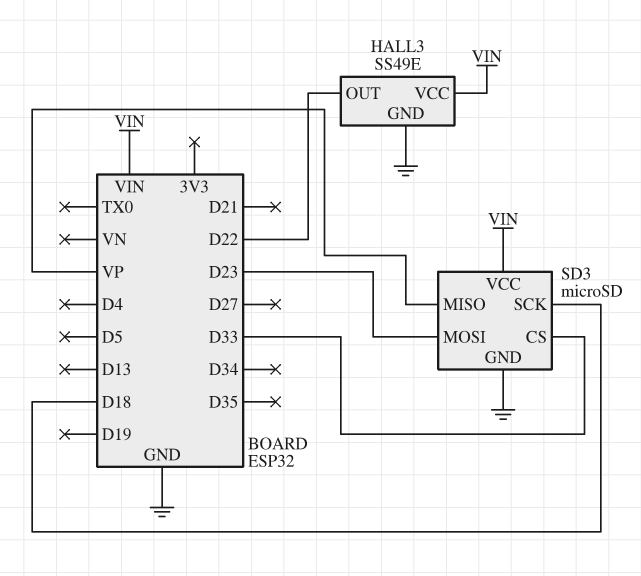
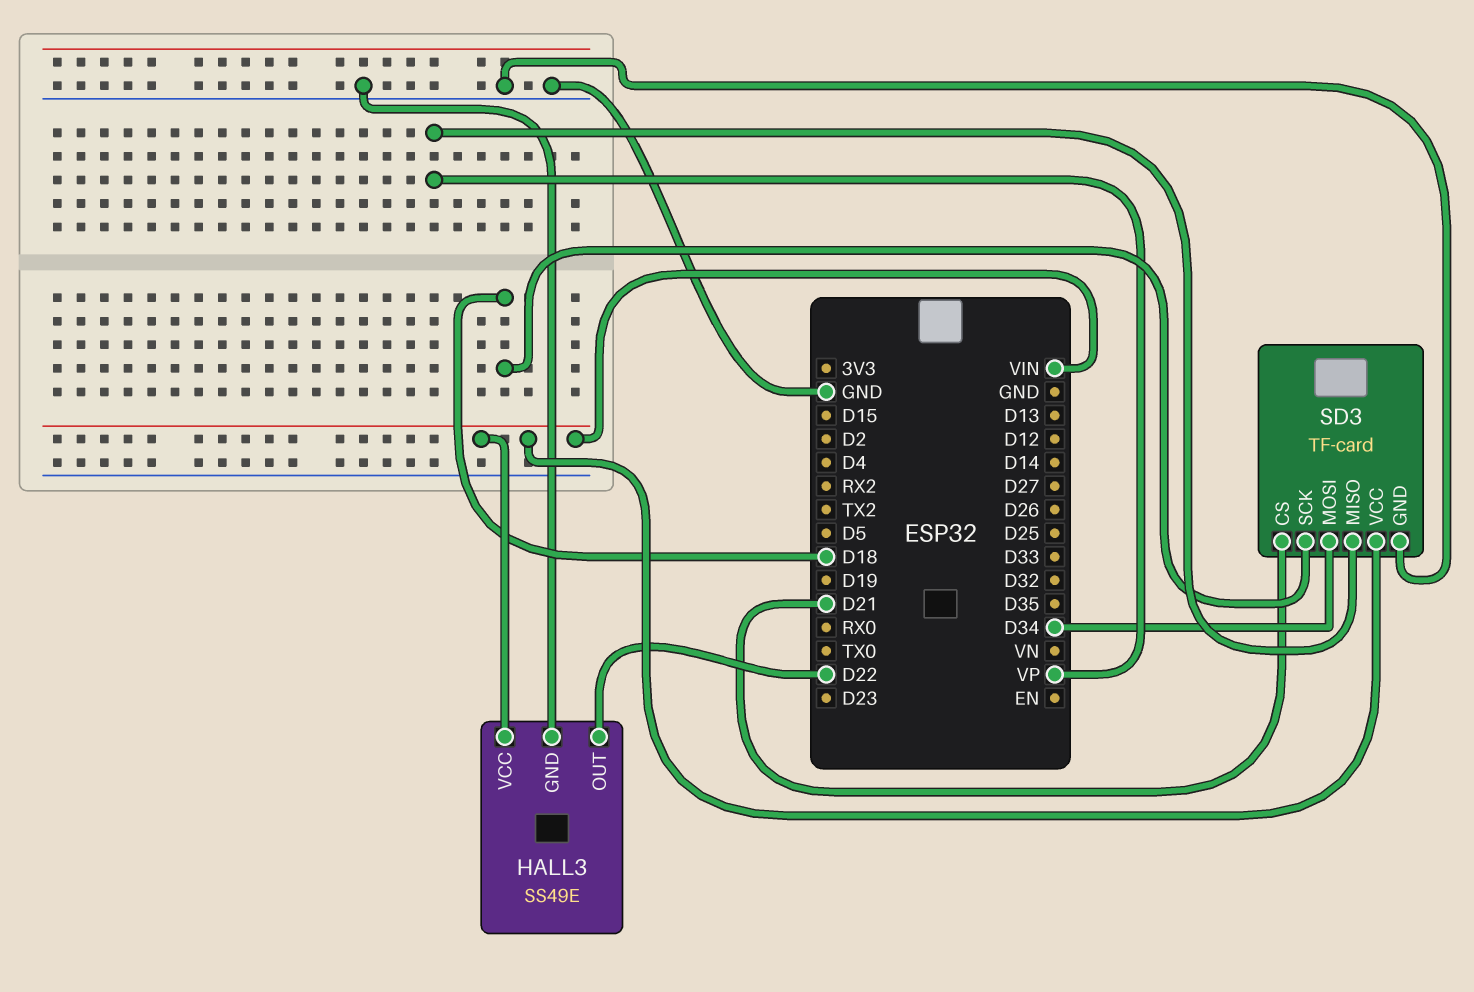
SD3: microSD -> TF-card
SD3 pin CS: D33 -> D21
SD3 pin MOSI: D23 -> D34

